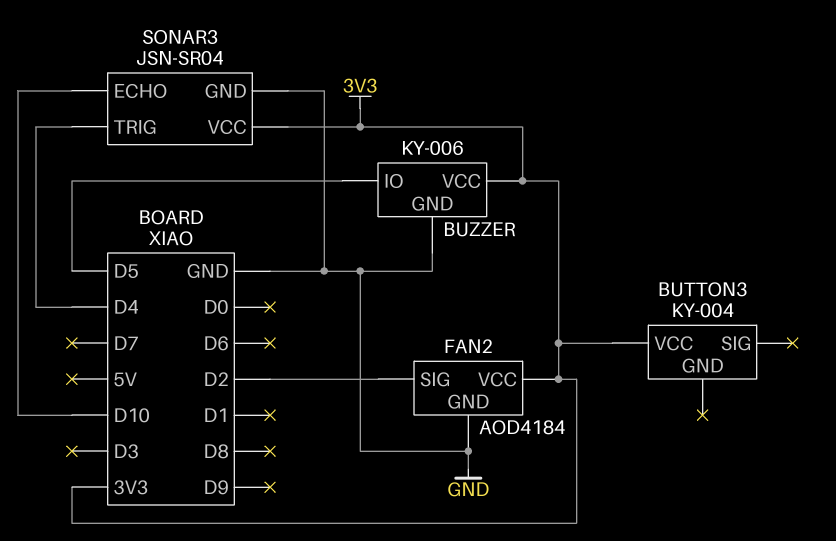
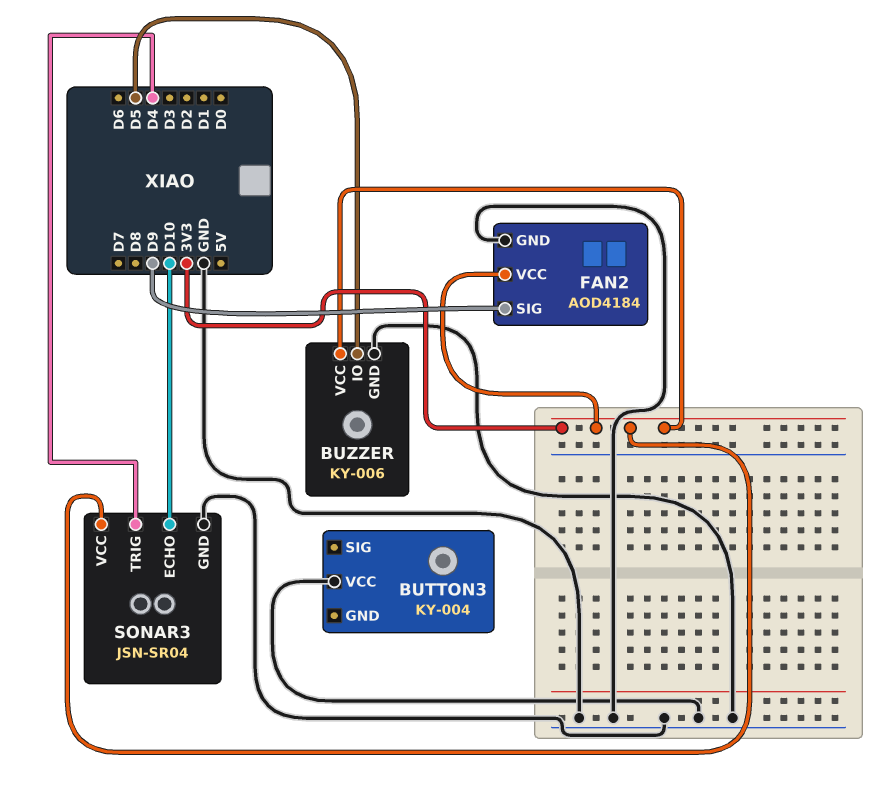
BUTTON3 pin VCC: 3V3 -> GND
FAN2 pin SIG: D2 -> D9

